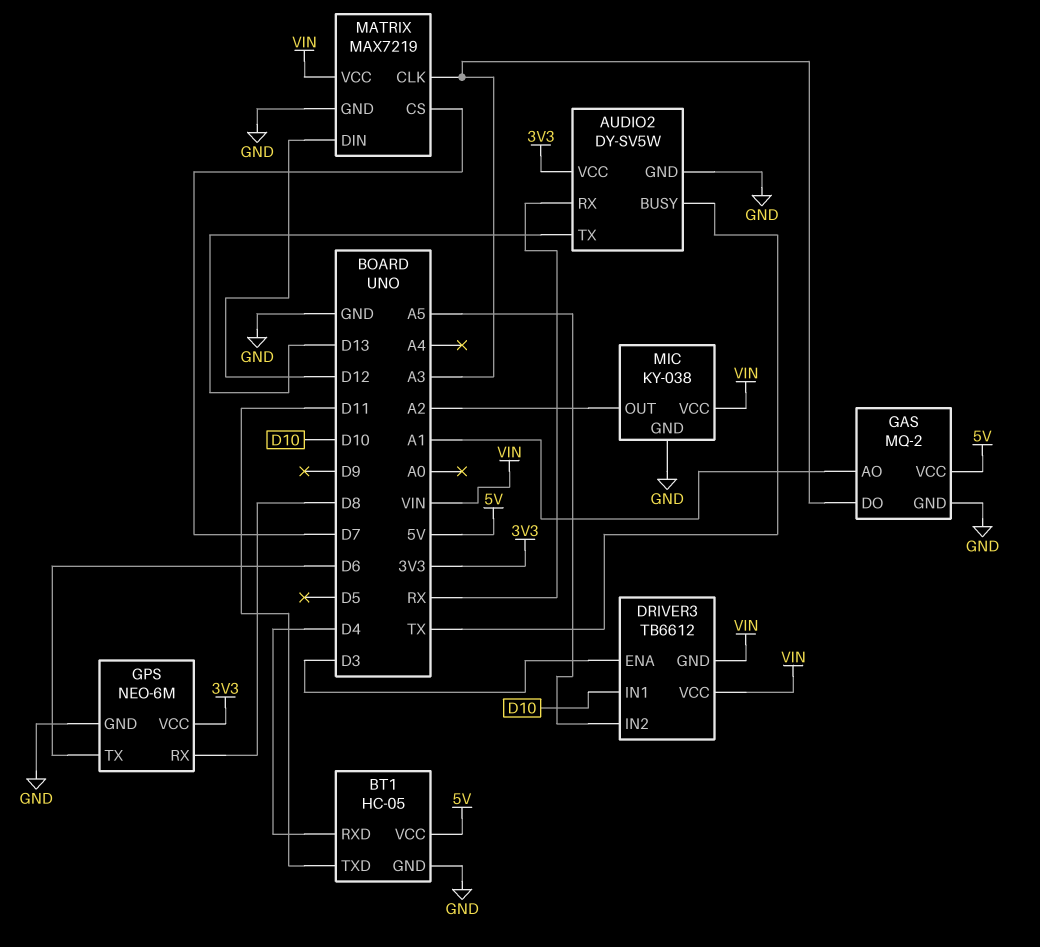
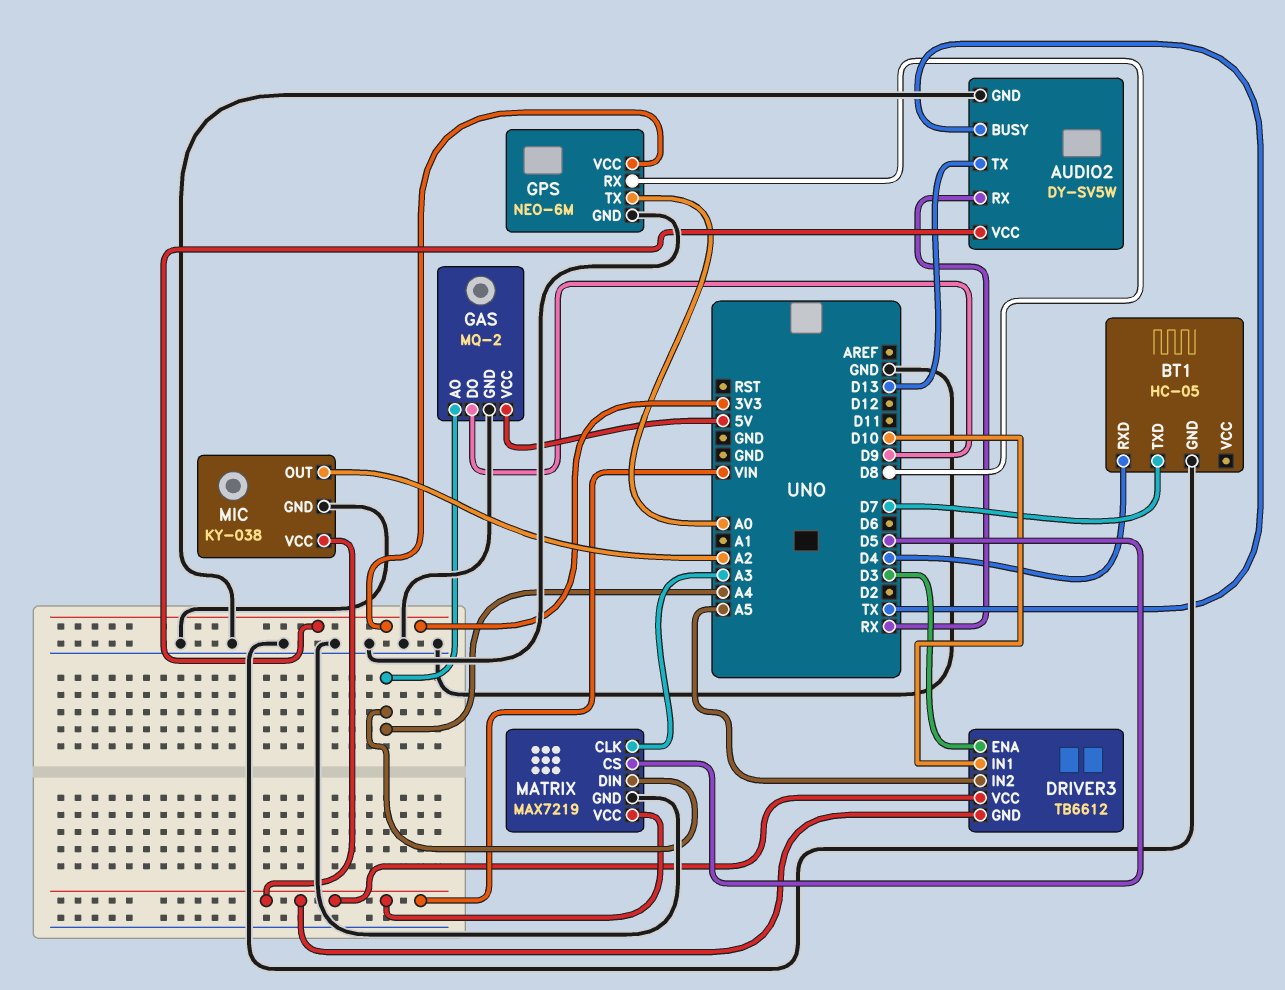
BT1 pin TXD: D11 -> D7
BT1 pin VCC: 5V -> none
GAS pin AO: A1 -> A4
GAS pin DO: A3 -> D9
GPS pin TX: D6 -> A0
MATRIX pin CS: D7 -> D5
MATRIX pin DIN: D12 -> A4

